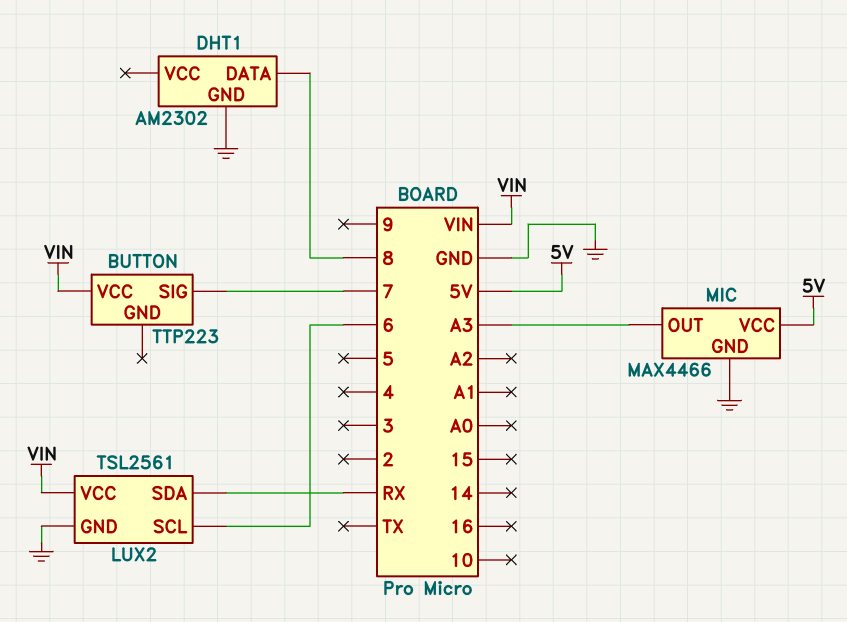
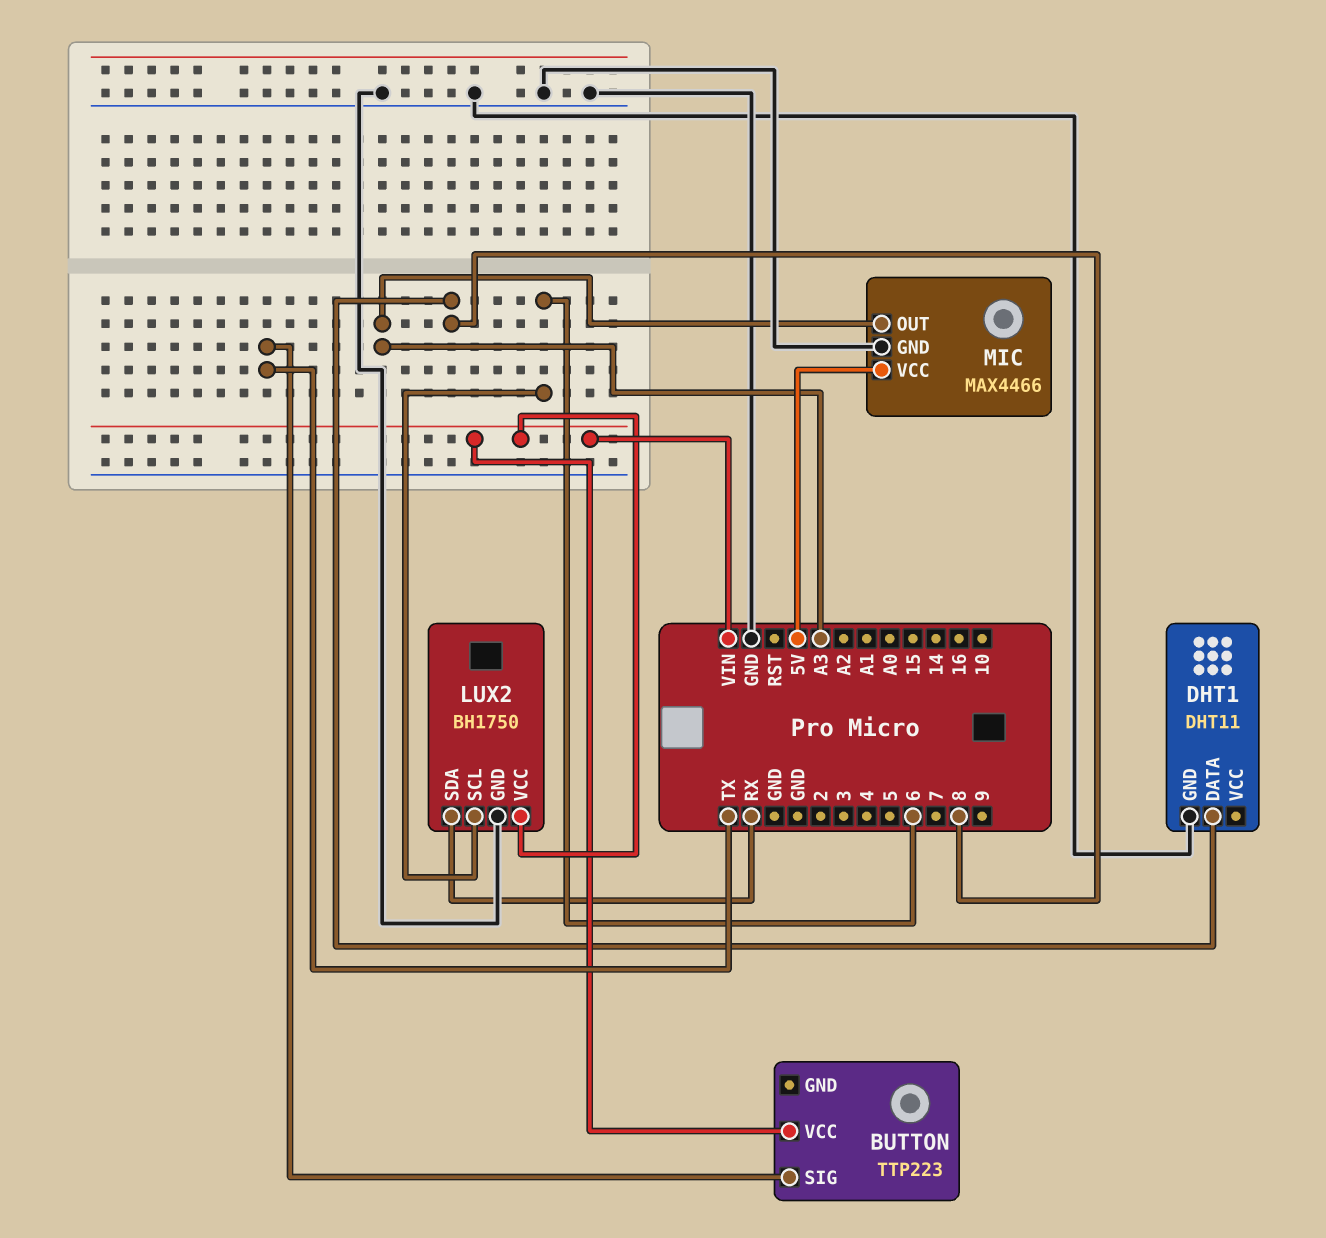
BUTTON pin SIG: 7 -> TX
DHT1: AM2302 -> DHT11
LUX2: TSL2561 -> BH1750

